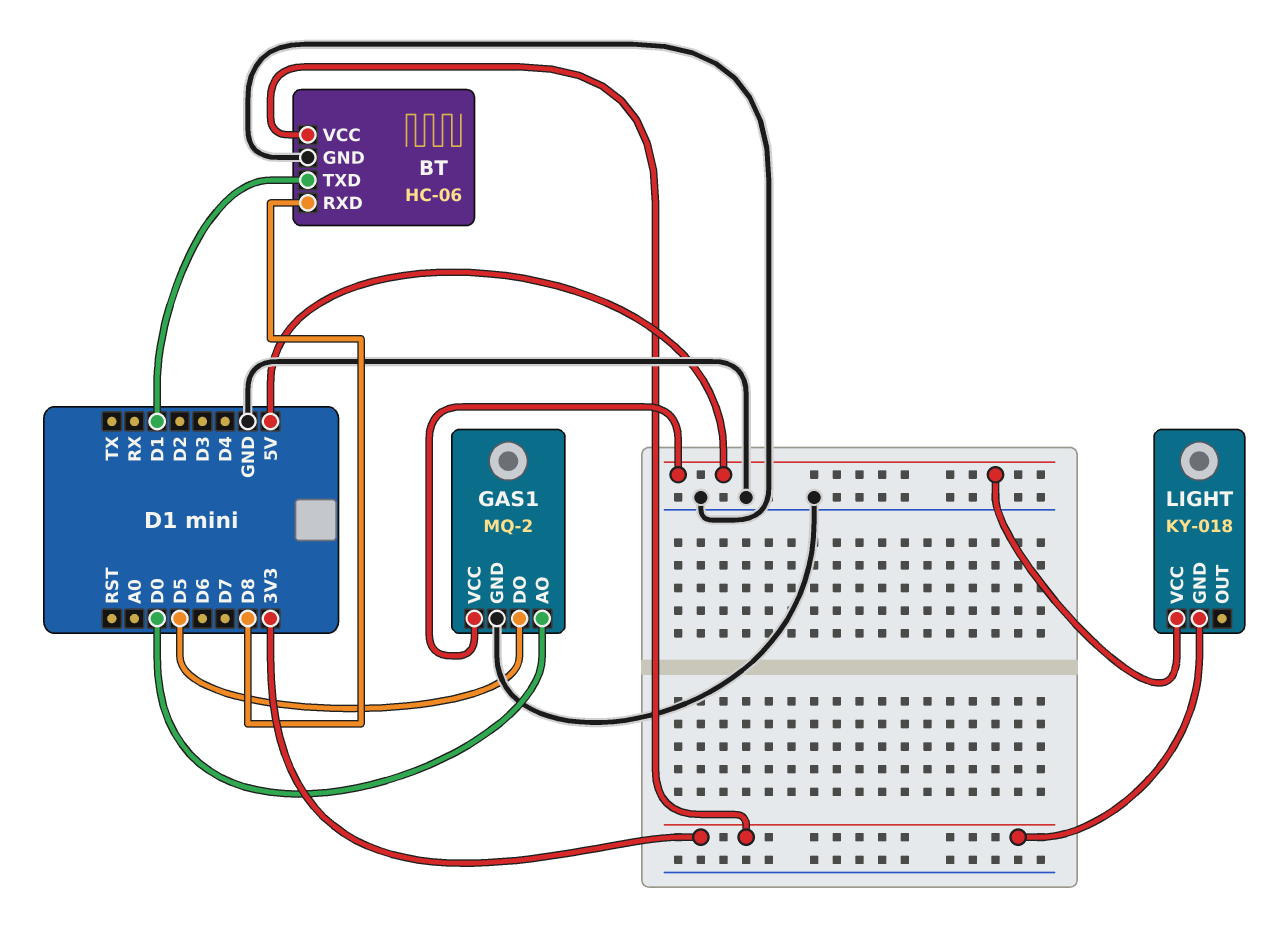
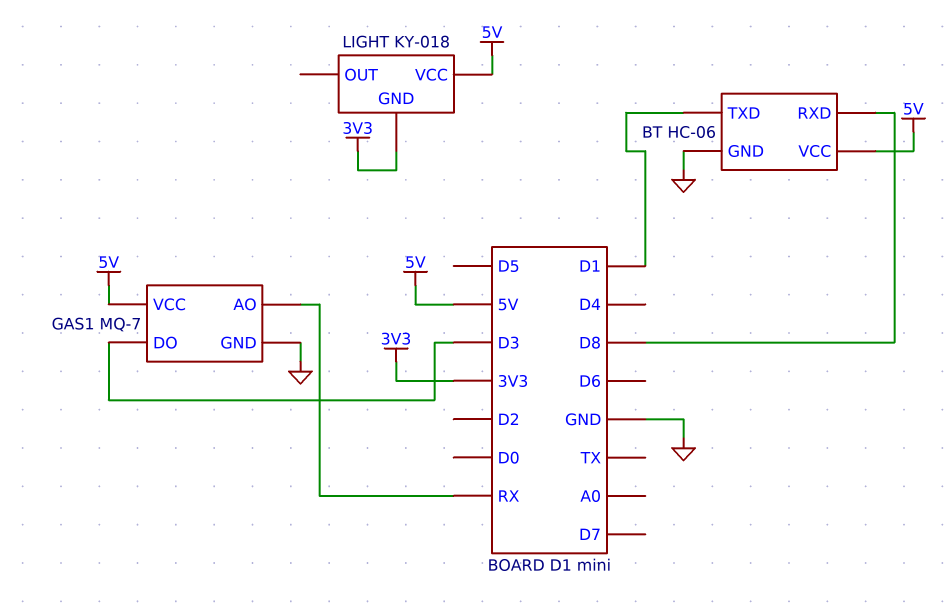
BT pin VCC: 3V3 -> 5V
GAS1: MQ-2 -> MQ-7
GAS1 pin AO: D0 -> RX
GAS1 pin DO: D5 -> D3

